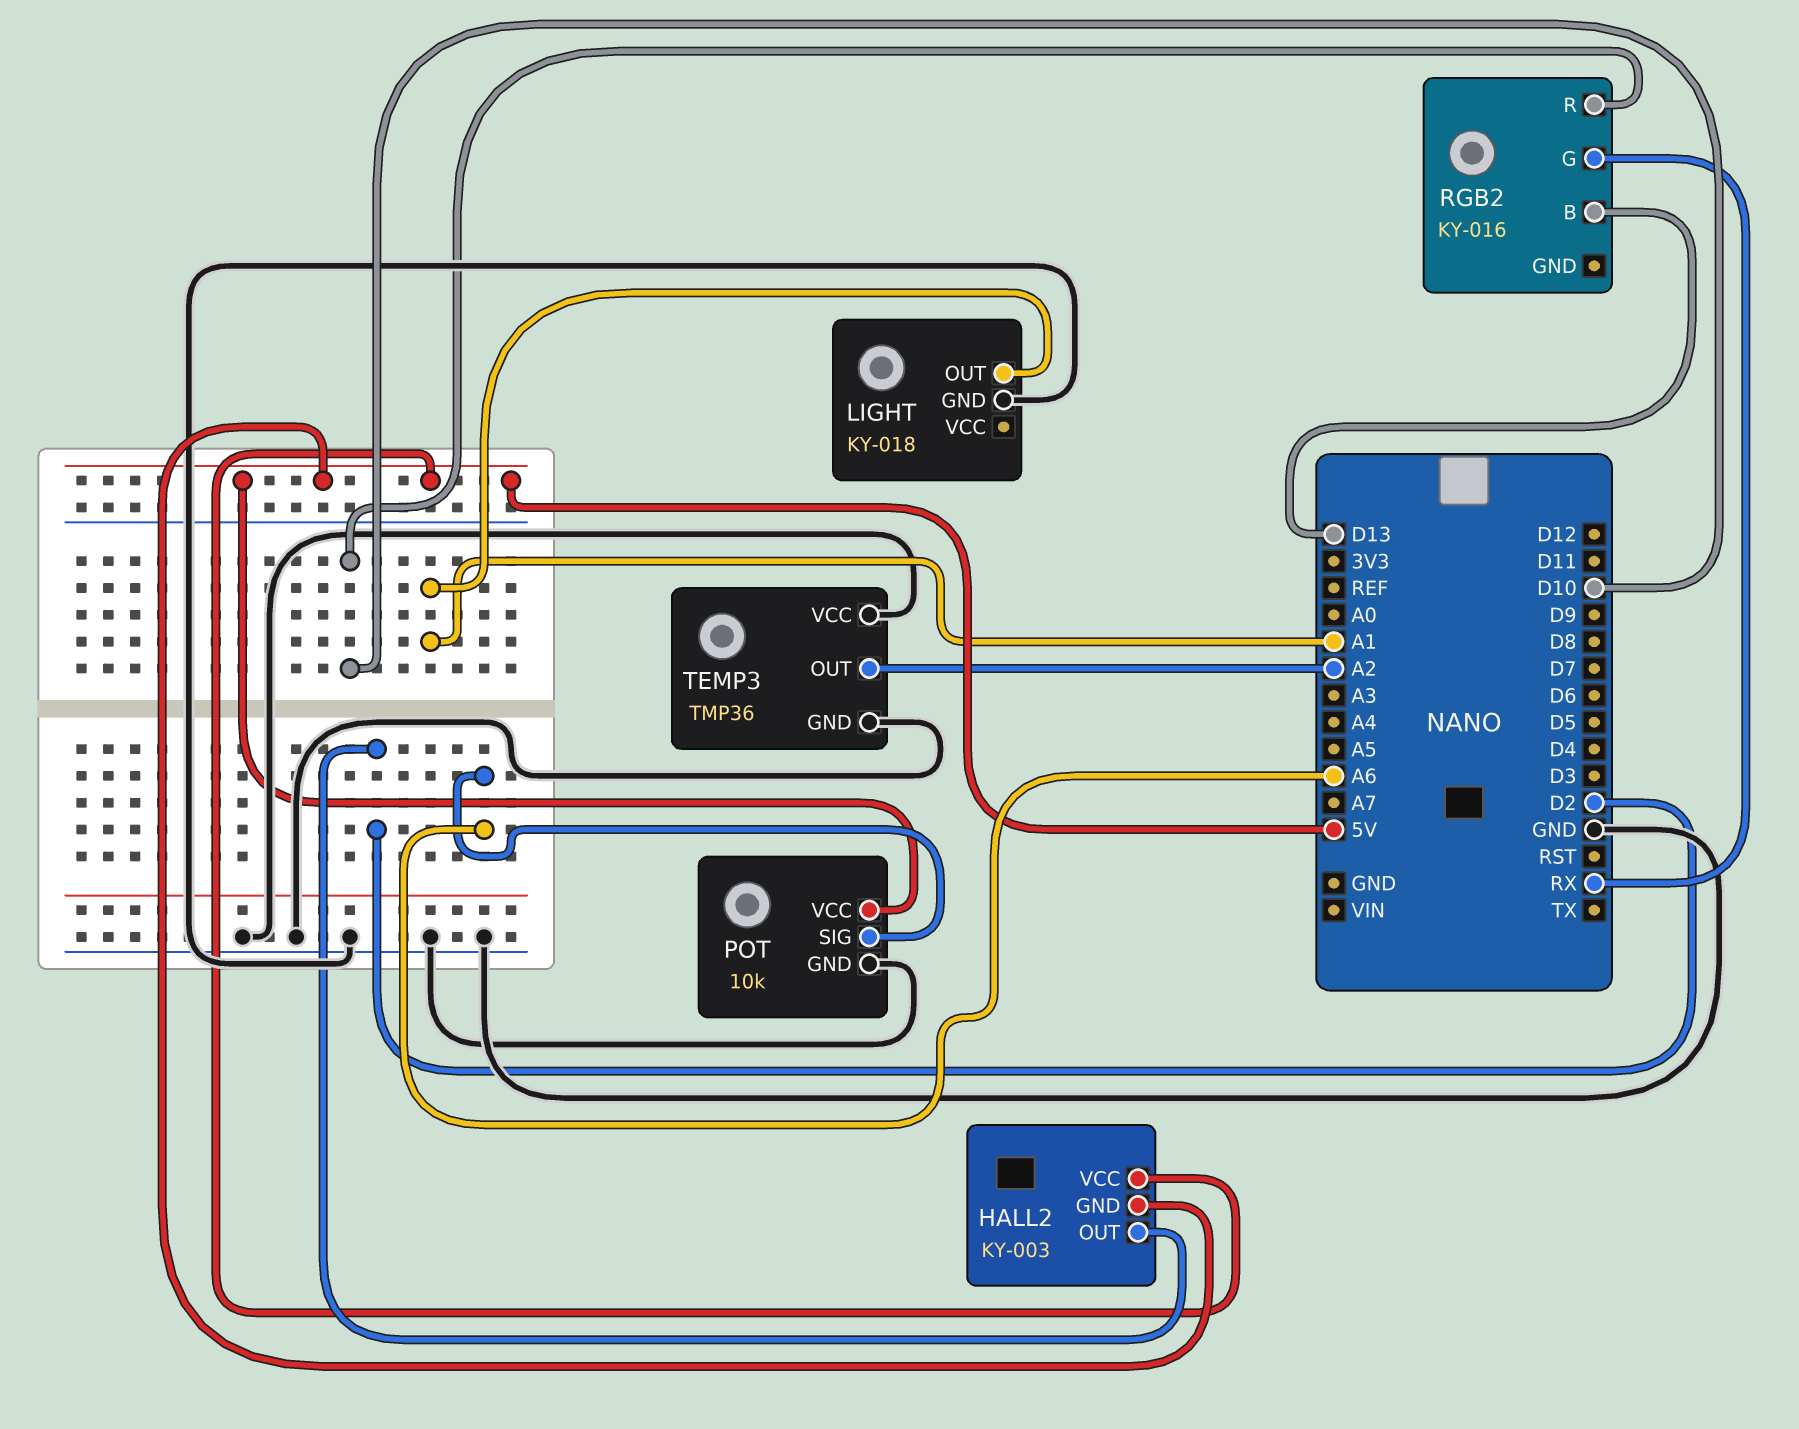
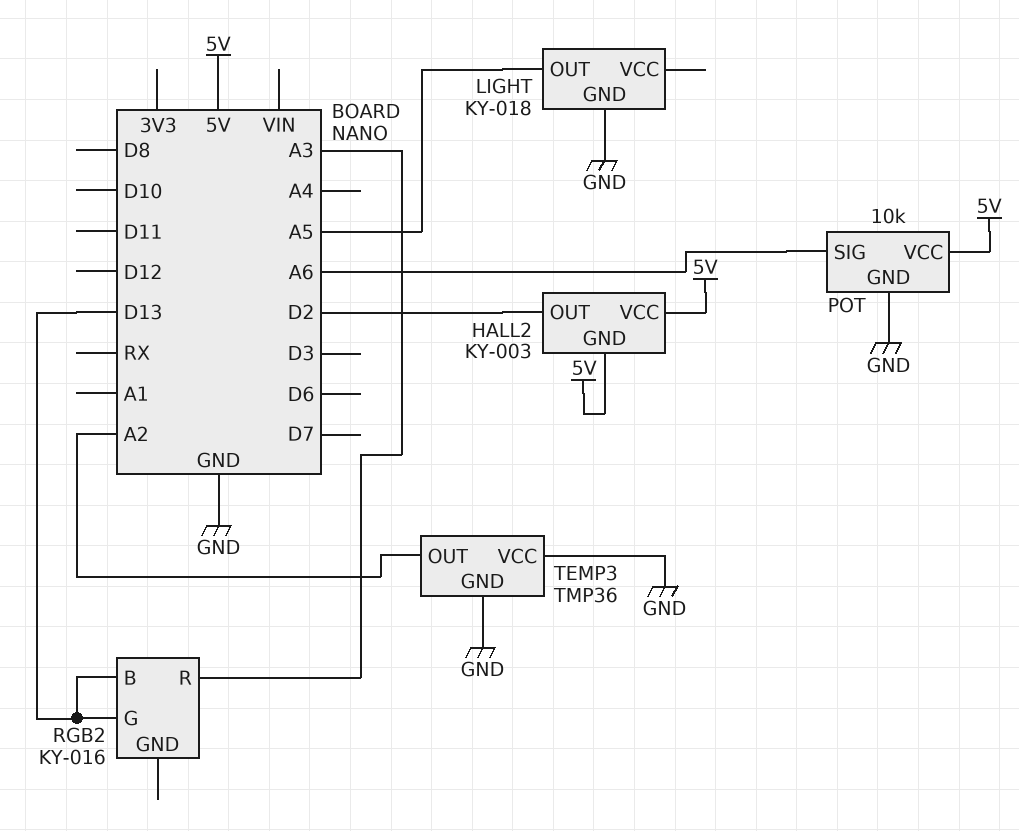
LIGHT pin OUT: A1 -> A5
RGB2 pin G: RX -> D13
RGB2 pin R: D10 -> A3

